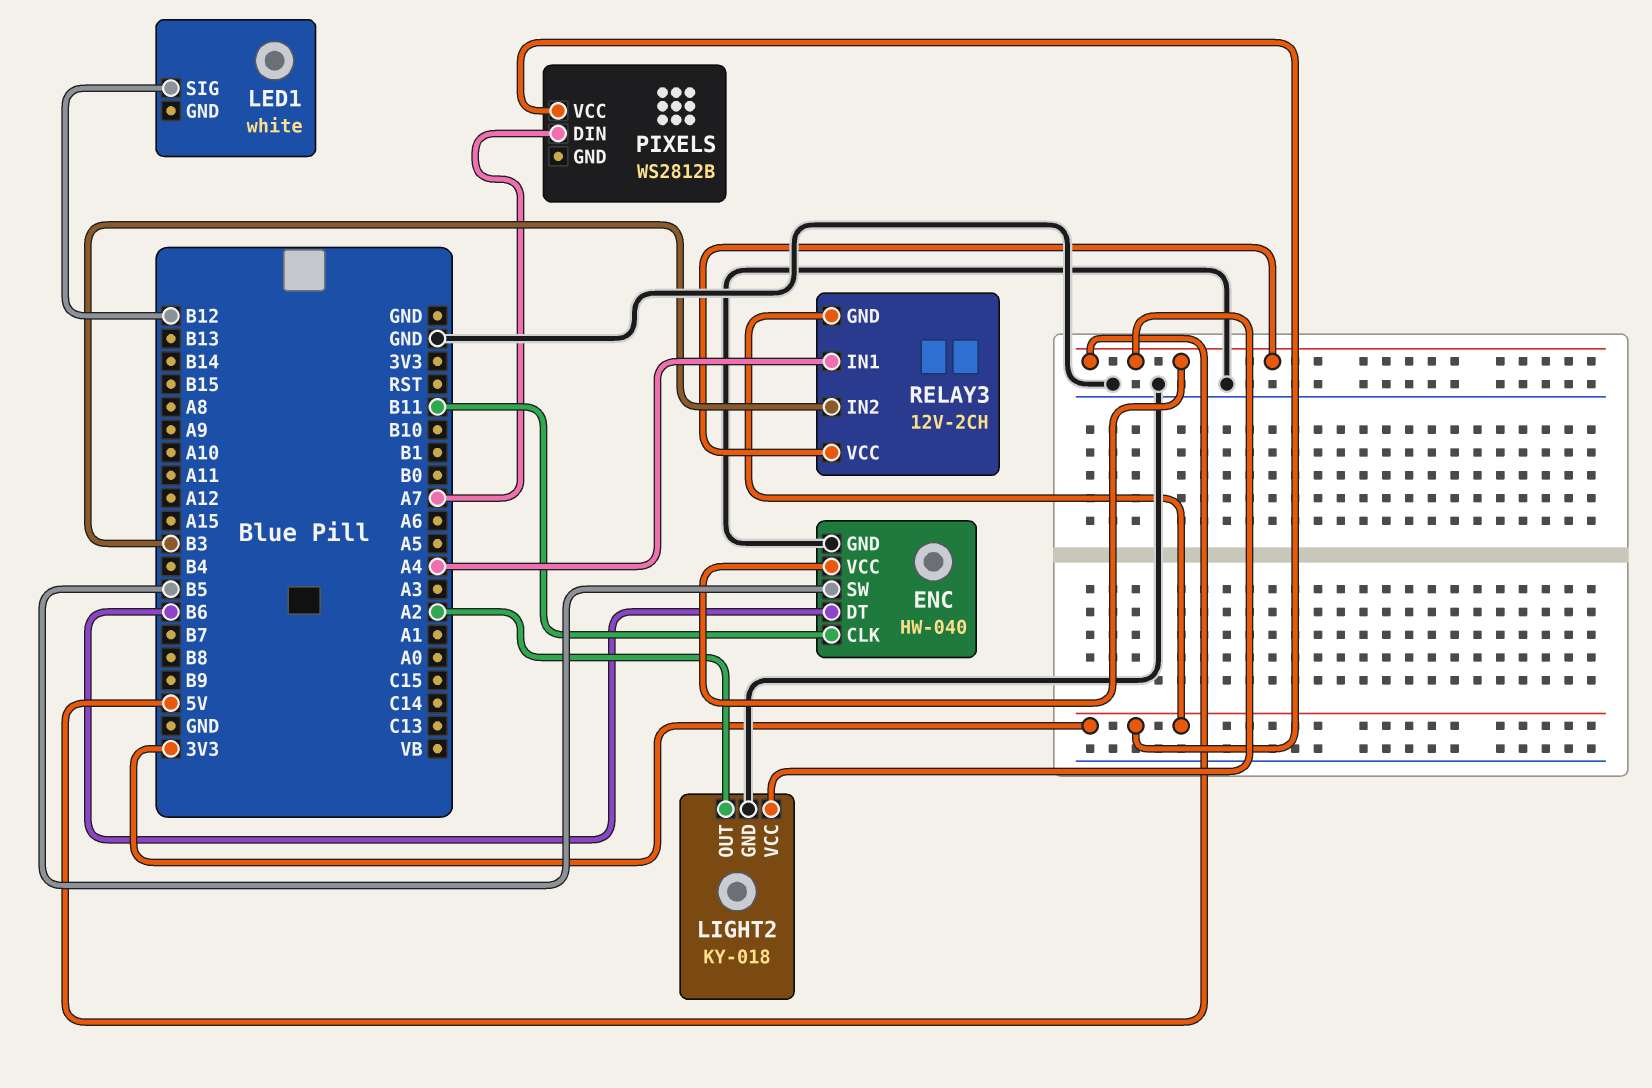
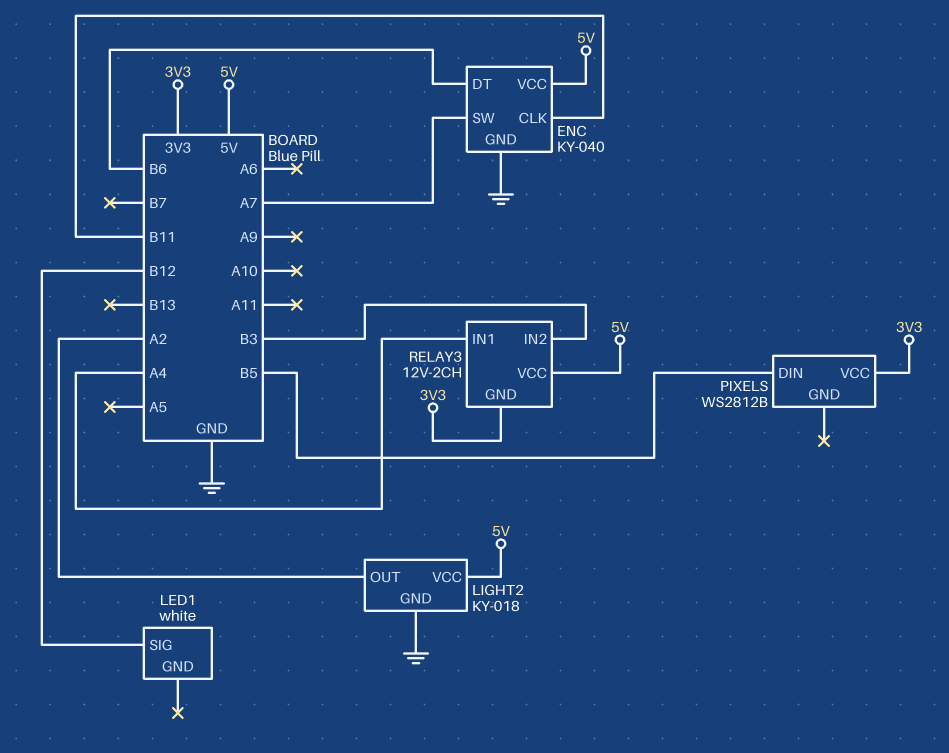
ENC: HW-040 -> KY-040
ENC pin SW: B5 -> A7
PIXELS pin DIN: A7 -> B5

